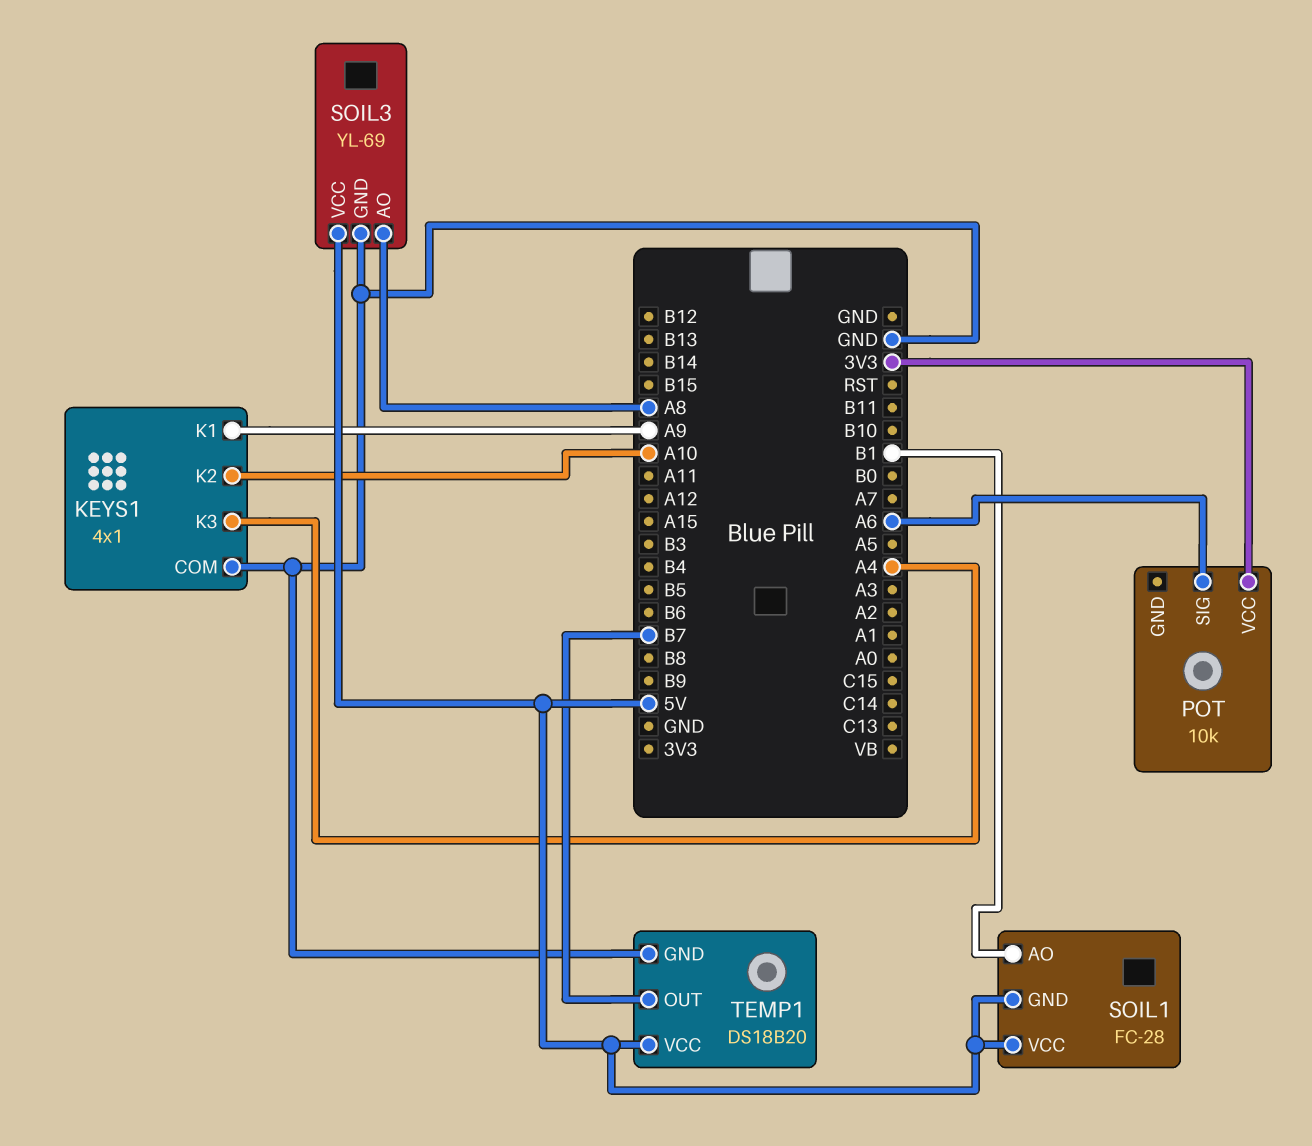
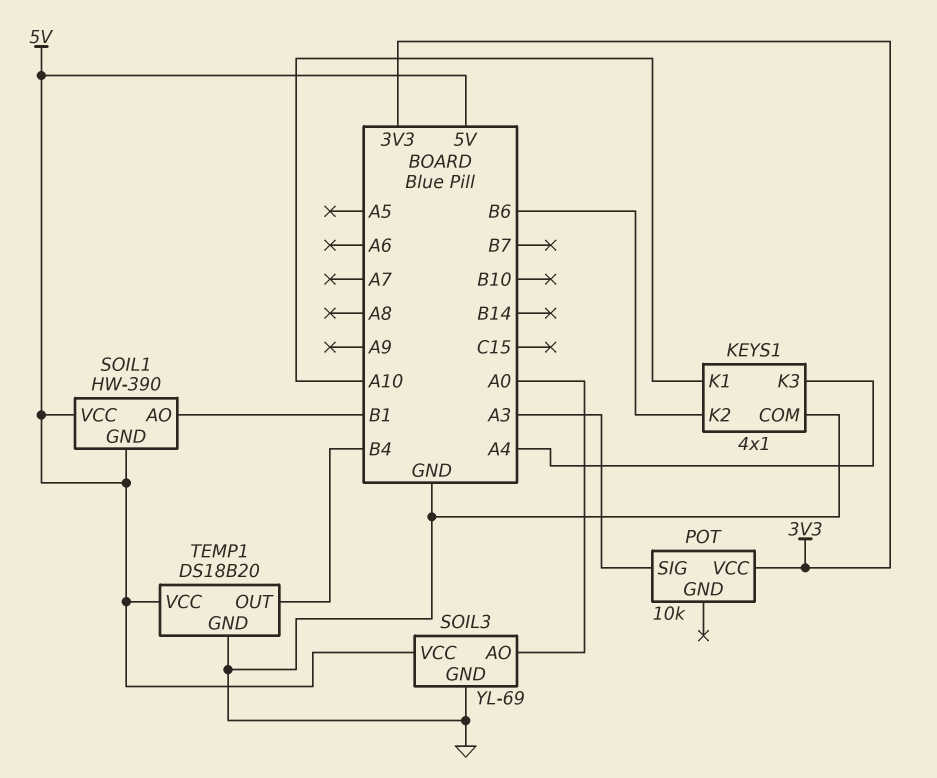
KEYS1 pin K1: A9 -> A10
KEYS1 pin K2: A10 -> B6
POT pin SIG: A6 -> A3
SOIL1: FC-28 -> HW-390
SOIL3 pin AO: A8 -> A0
TEMP1 pin OUT: B7 -> B4

